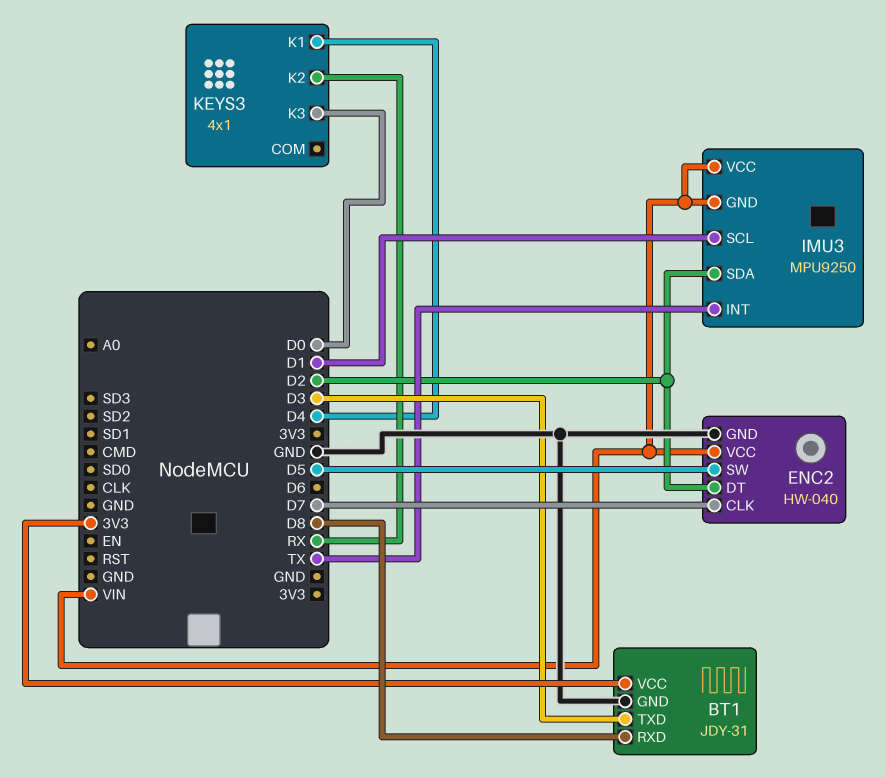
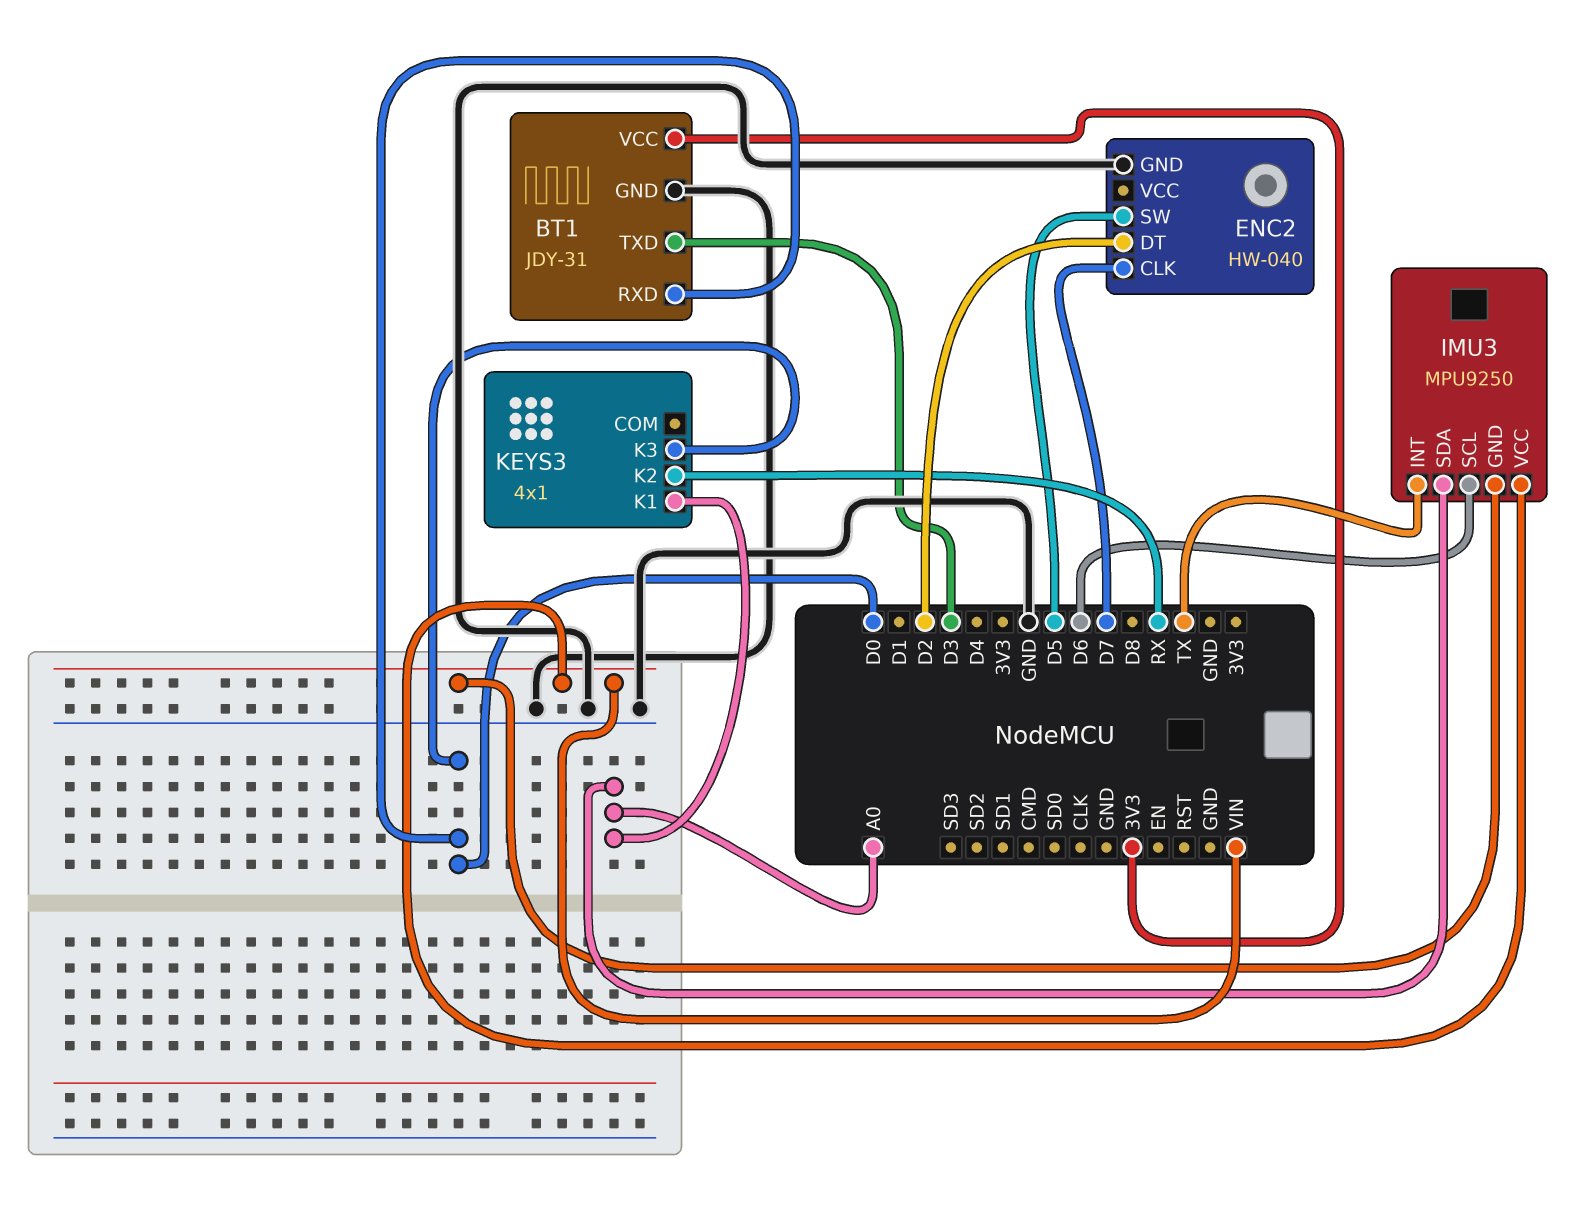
BT1 pin RXD: D8 -> D0
ENC2 pin VCC: VIN -> none
IMU3 pin SCL: D1 -> D6
IMU3 pin SDA: D2 -> A0
KEYS3 pin K1: D4 -> A0

